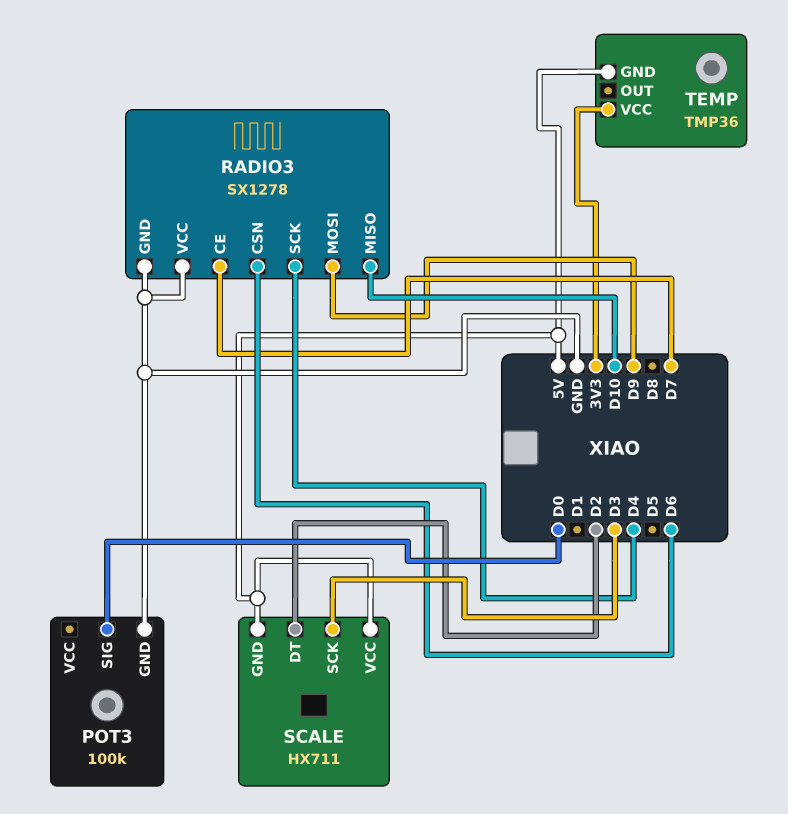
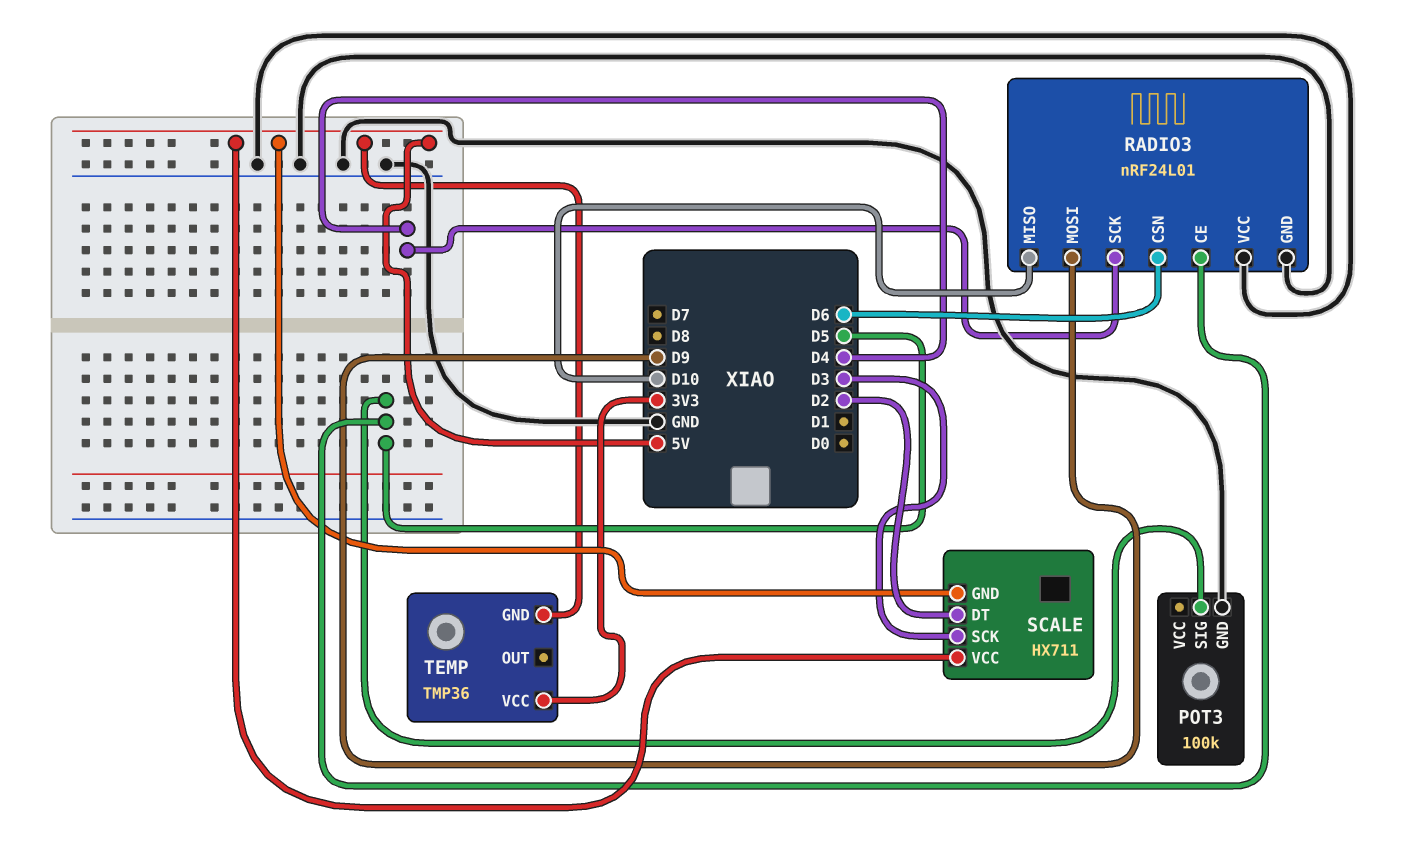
POT3 pin SIG: D0 -> D5
RADIO3: SX1278 -> nRF24L01
RADIO3 pin CE: D7 -> D5

